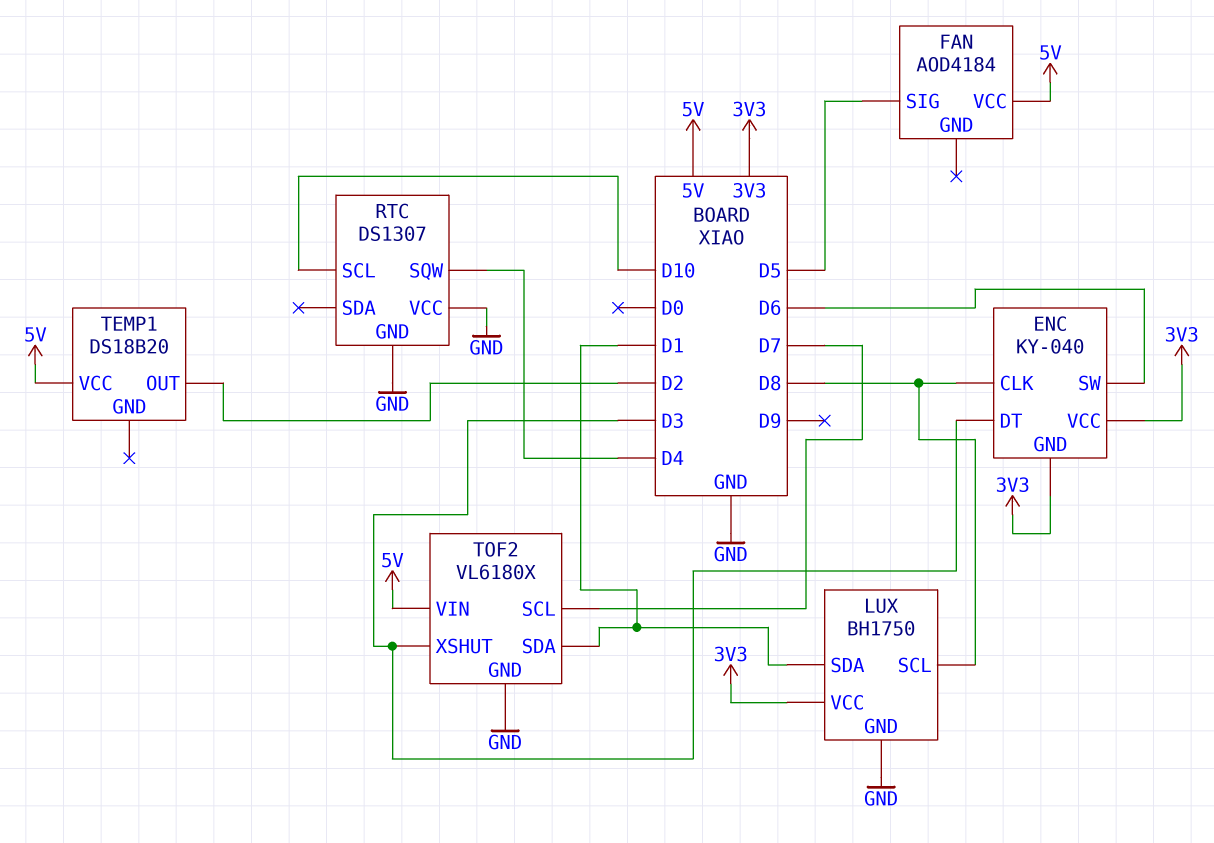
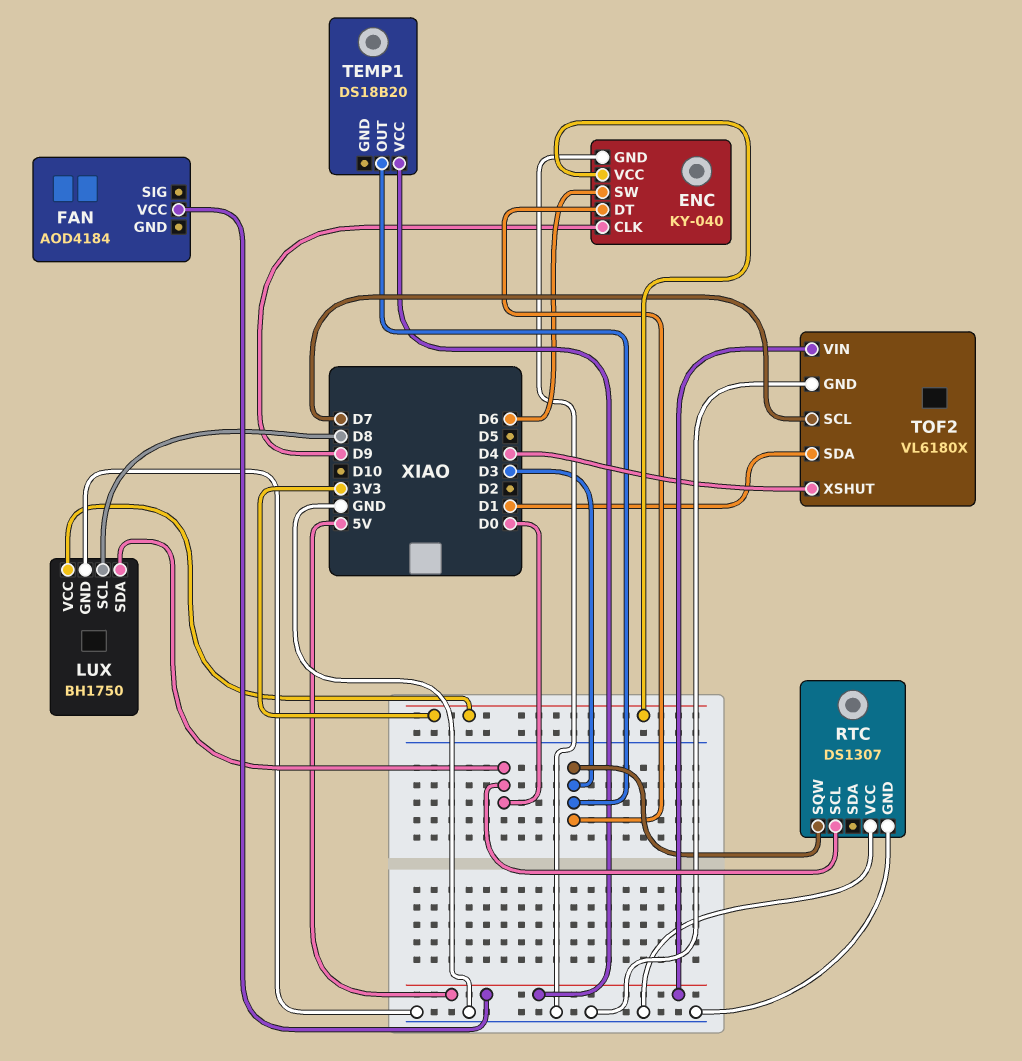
ENC pin CLK: D8 -> D9
ENC pin GND: 3V3 -> GND
FAN pin SIG: D5 -> none
LUX pin SDA: D1 -> D0
RTC pin SCL: D10 -> D0
RTC pin SQW: D4 -> D3
TEMP1 pin OUT: D2 -> D3
TOF2 pin XSHUT: D3 -> D4

